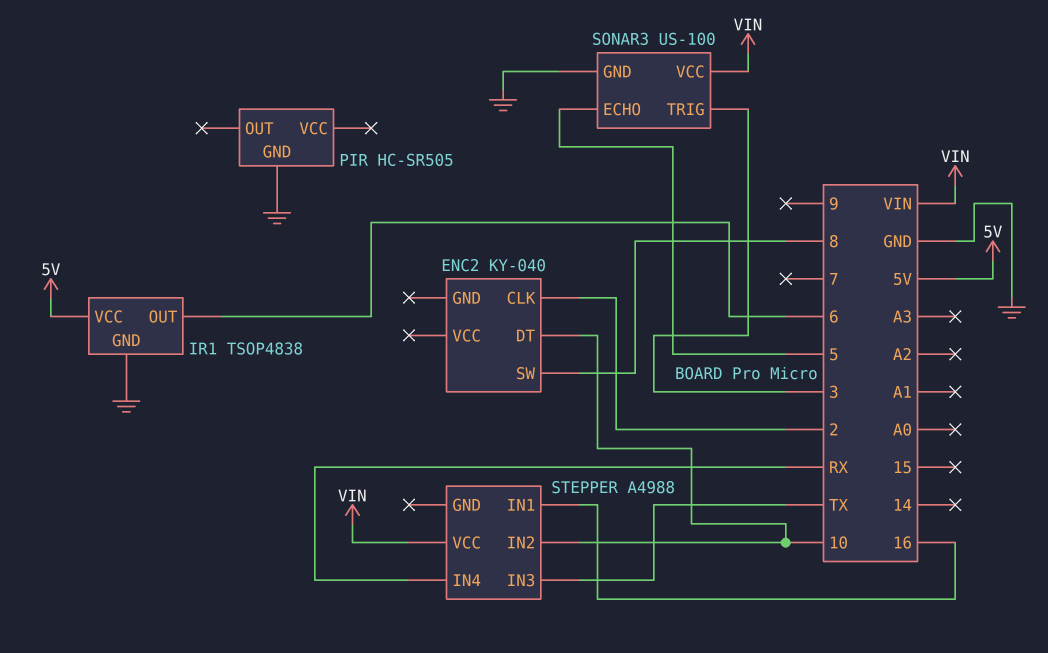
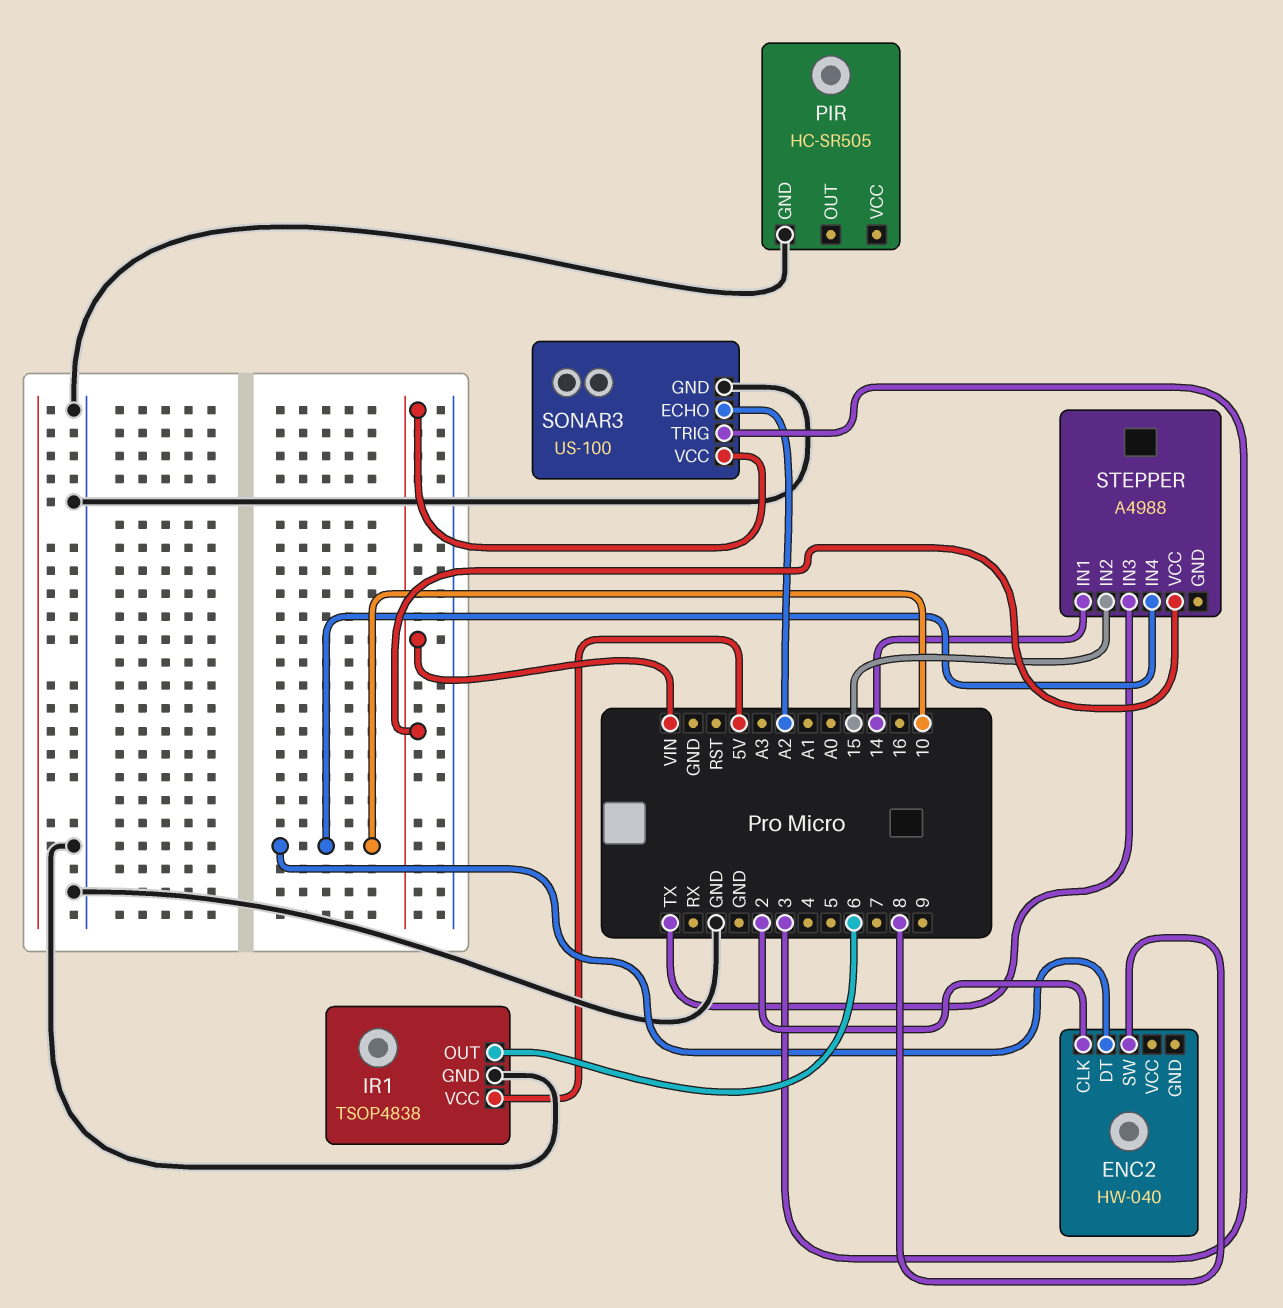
ENC2: KY-040 -> HW-040
SONAR3 pin ECHO: 5 -> A2
STEPPER pin IN1: 16 -> 14
STEPPER pin IN2: 10 -> 15
STEPPER pin IN4: RX -> 10

